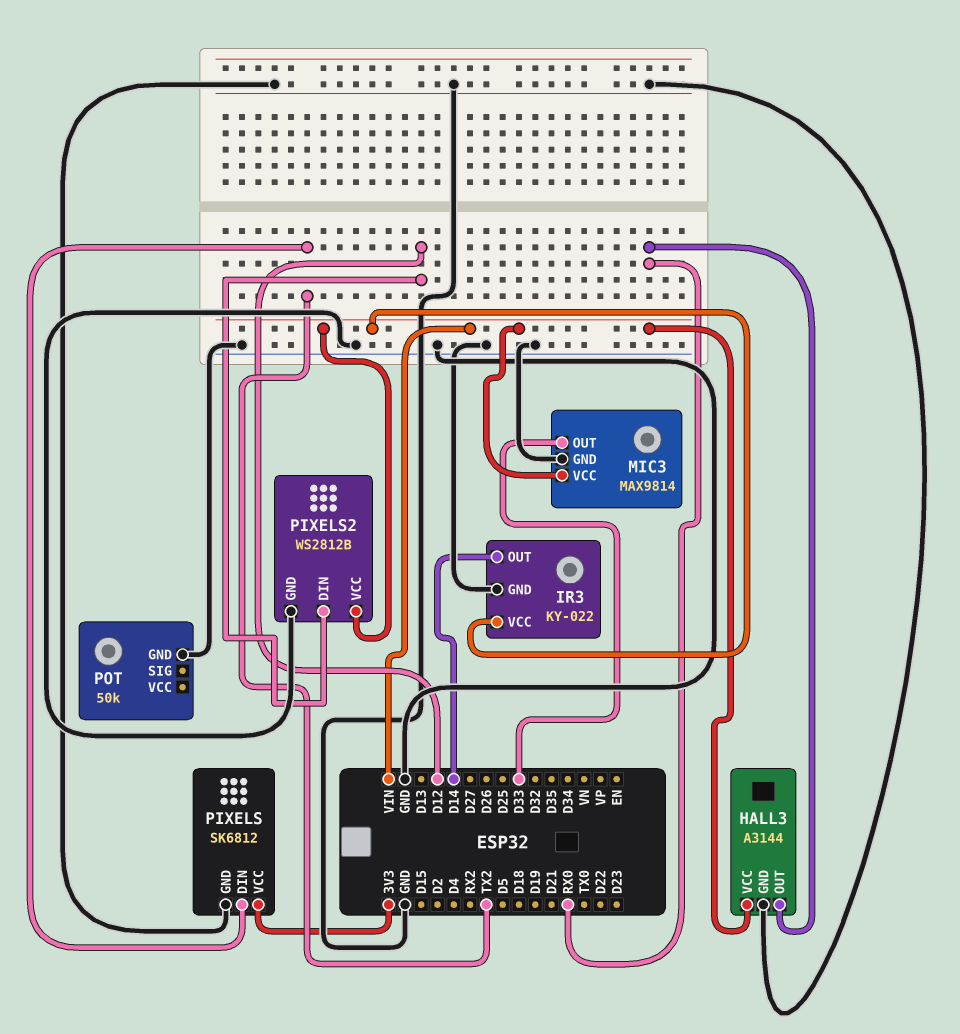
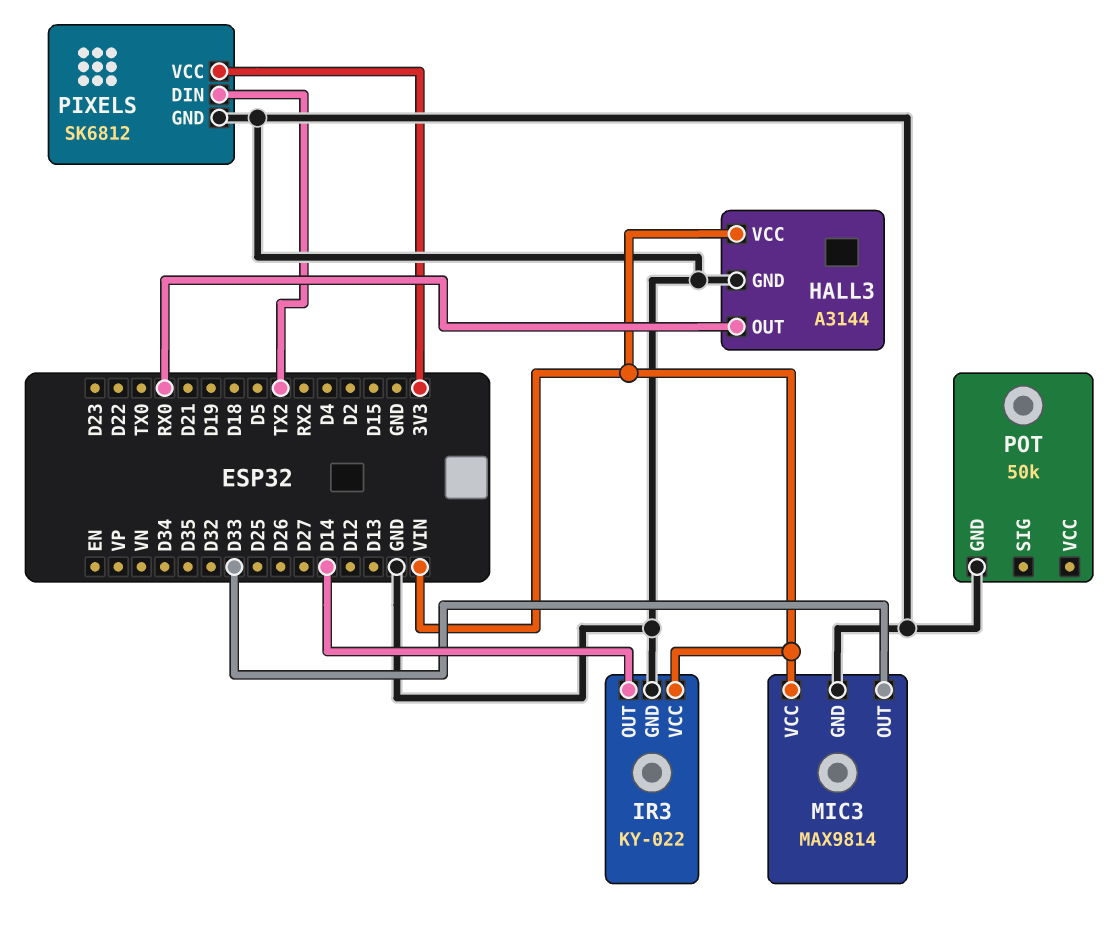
PIXELS2: WS2812B -> none
PIXELS2 pin DIN: D12 -> none
PIXELS2 pin GND: GND -> none
PIXELS2 pin VCC: VIN -> none

